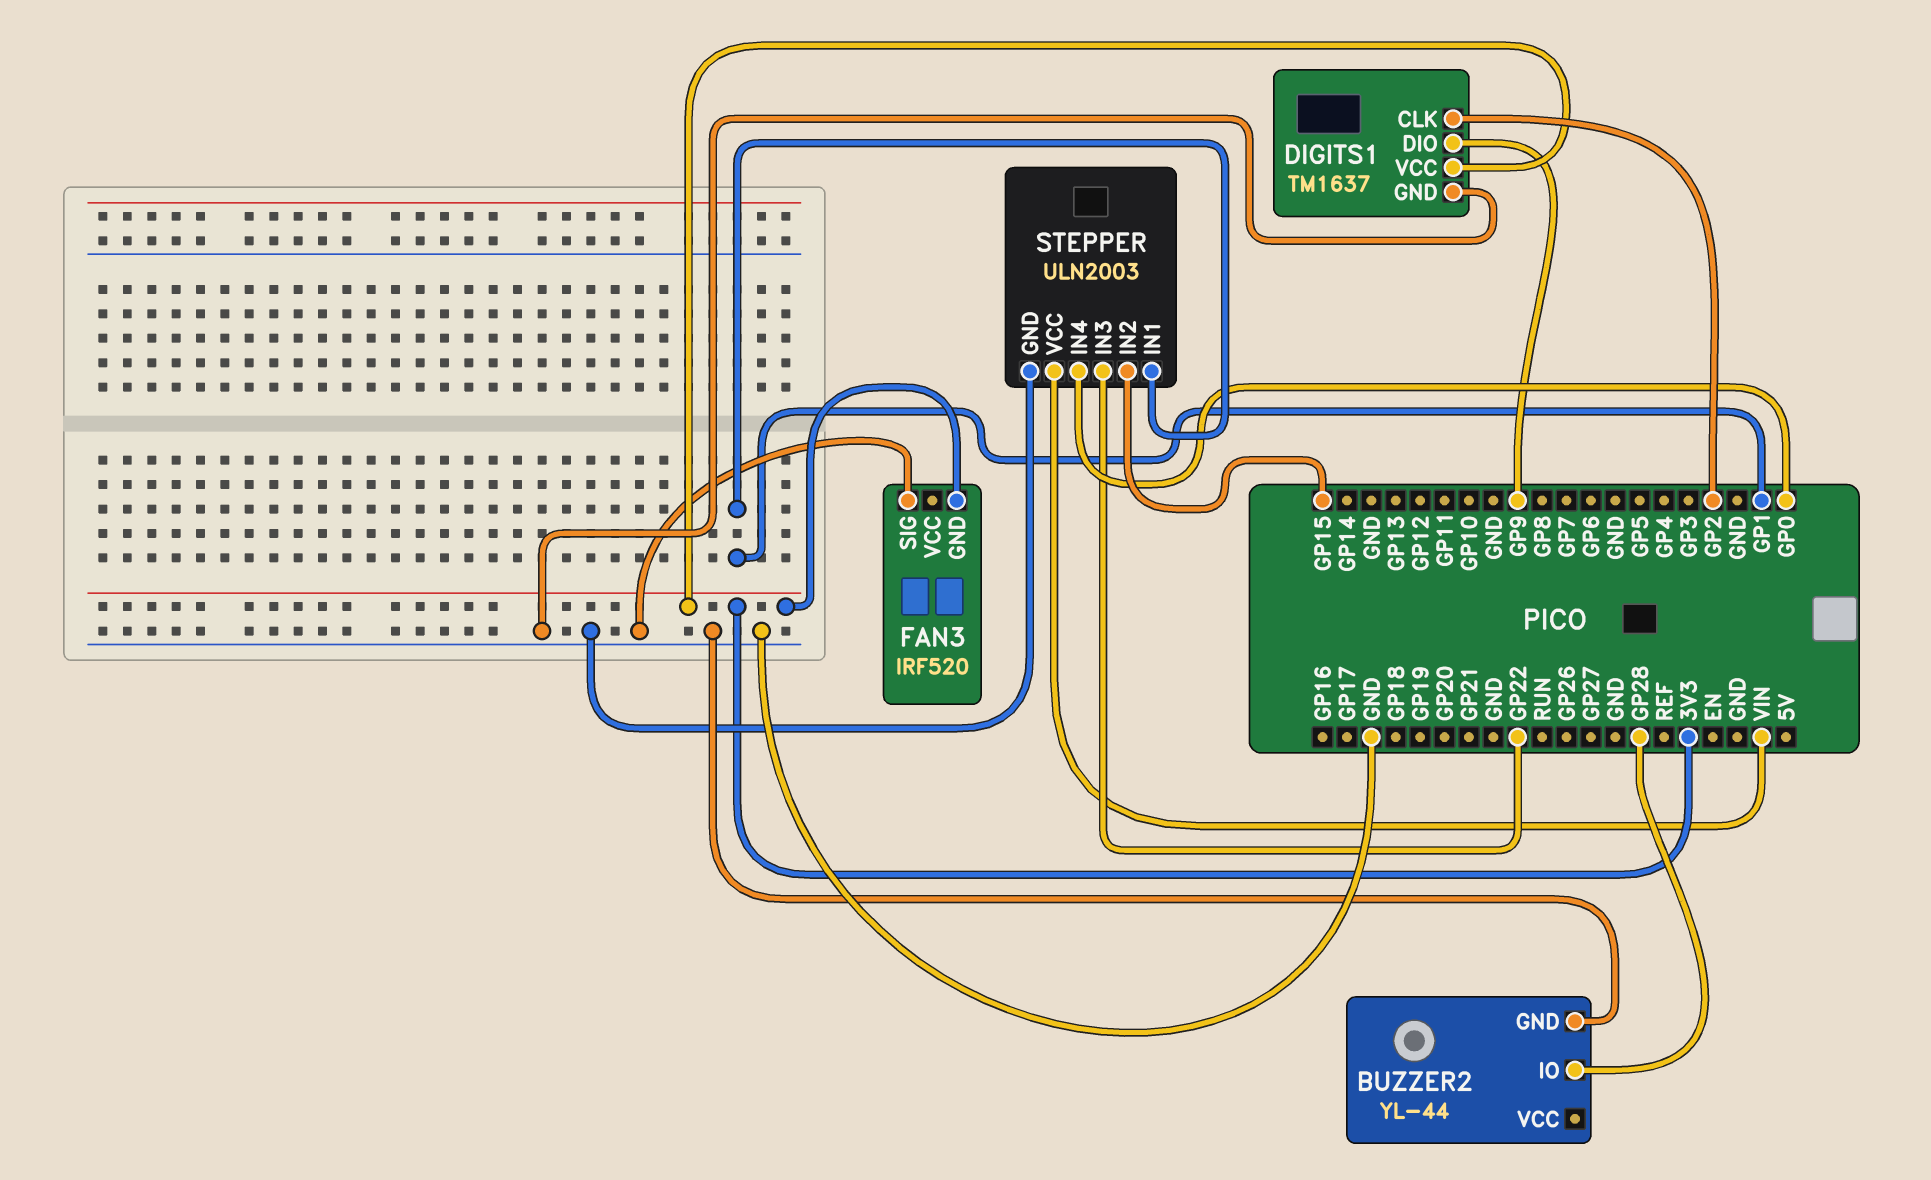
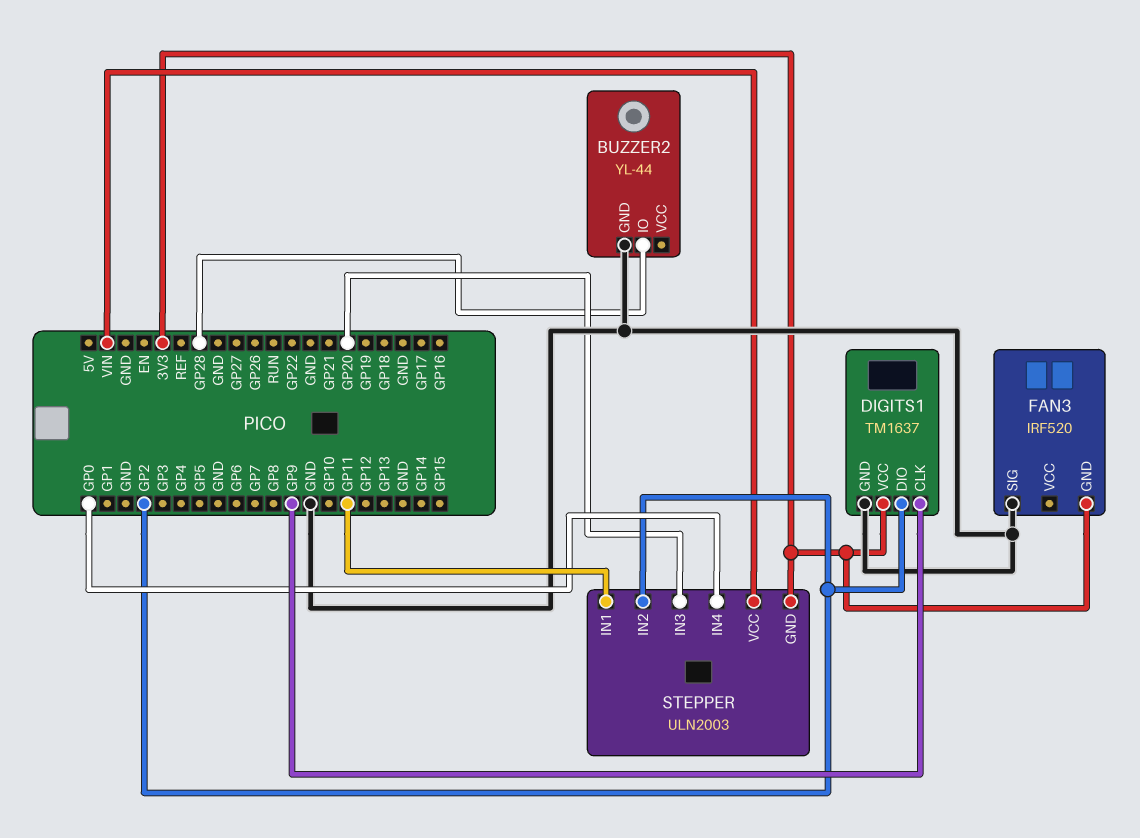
DIGITS1 pin CLK: GP2 -> GP9
DIGITS1 pin DIO: GP9 -> GP2
STEPPER pin GND: GND -> 3V3
STEPPER pin IN1: GP1 -> GP11
STEPPER pin IN2: GP15 -> GP2
STEPPER pin IN3: GP22 -> GP20

